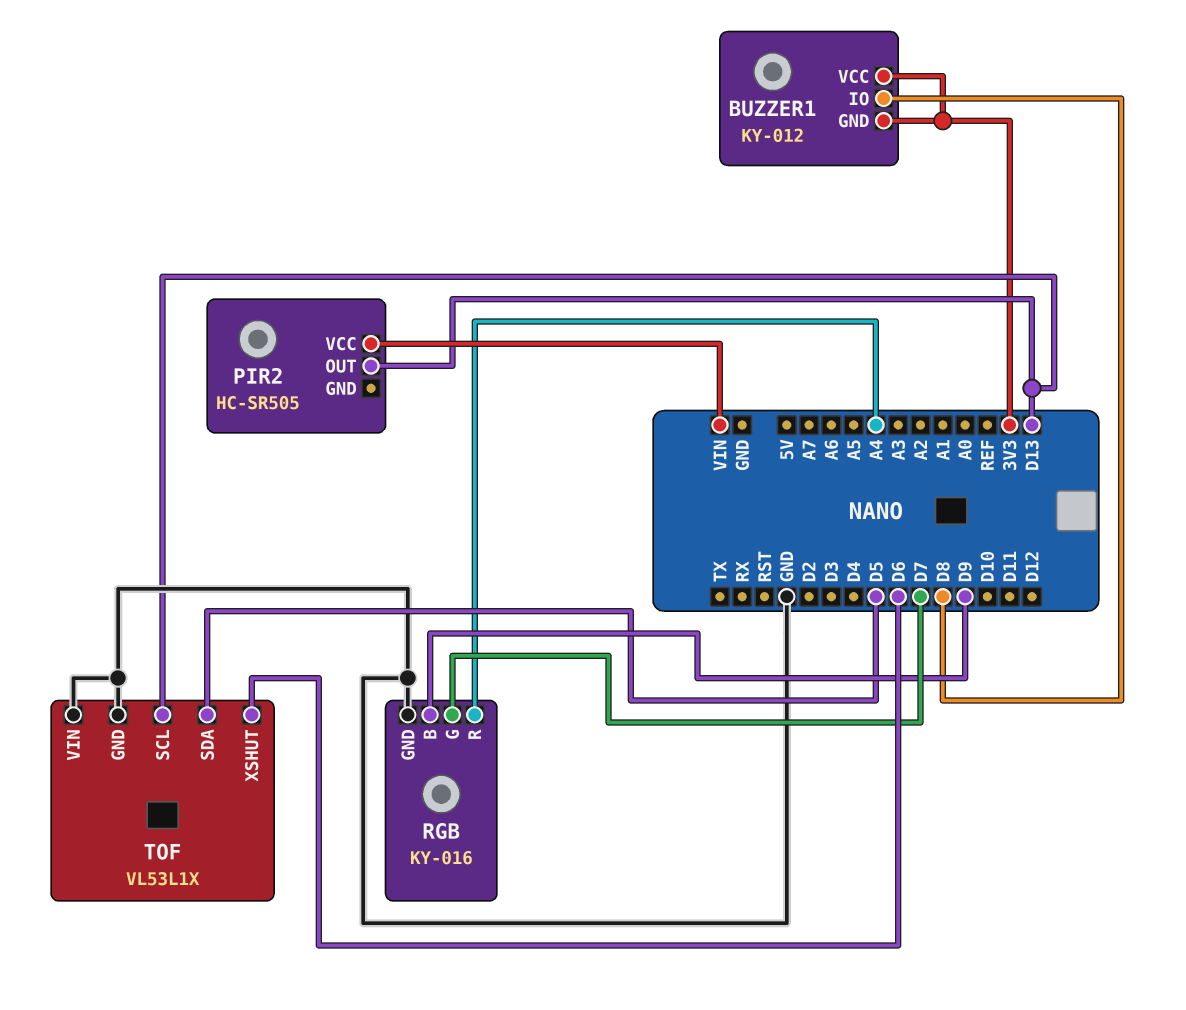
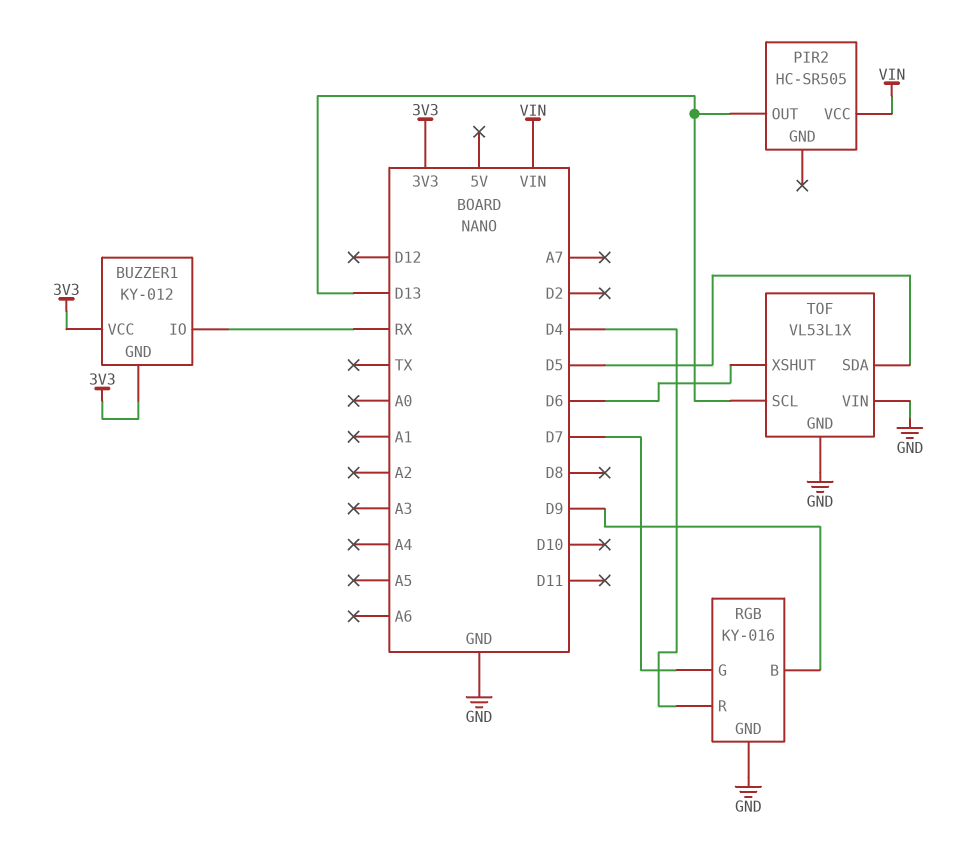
BUZZER1 pin IO: D8 -> RX
RGB pin R: A4 -> D4

